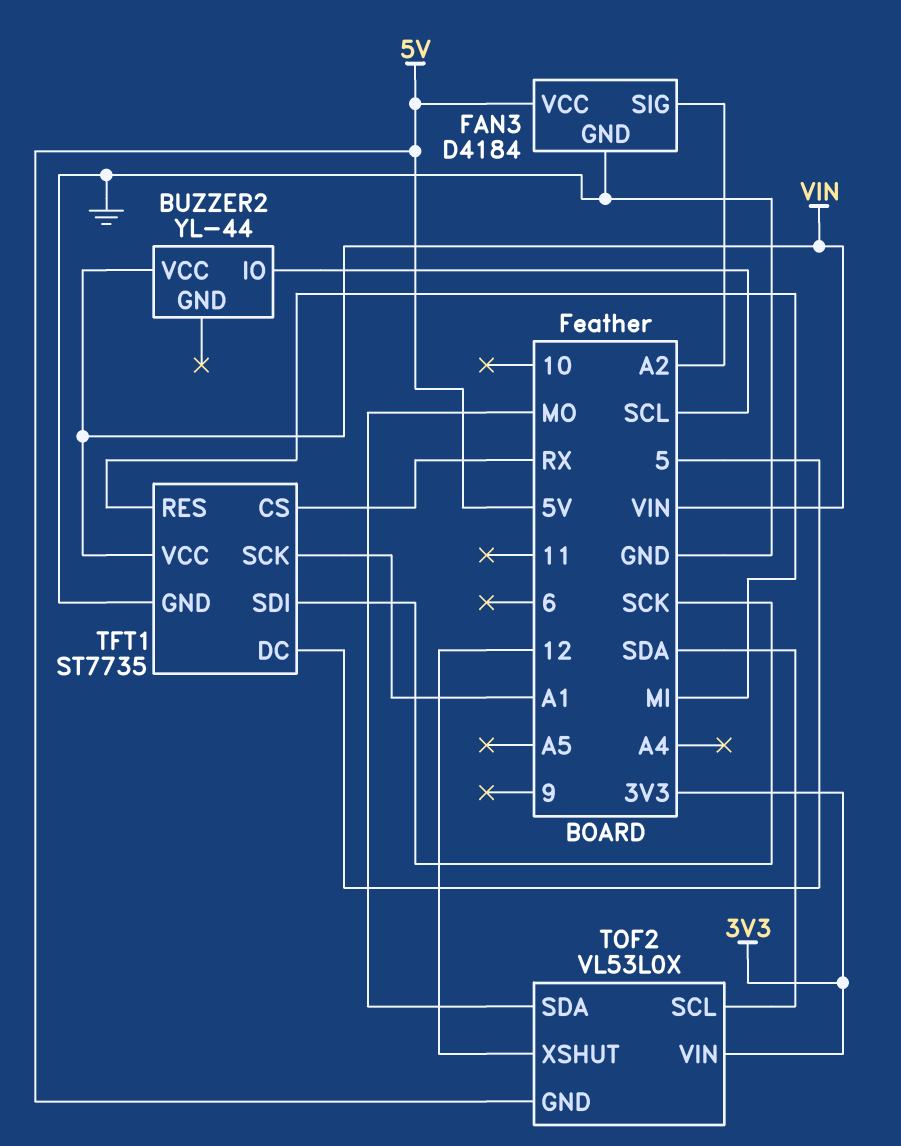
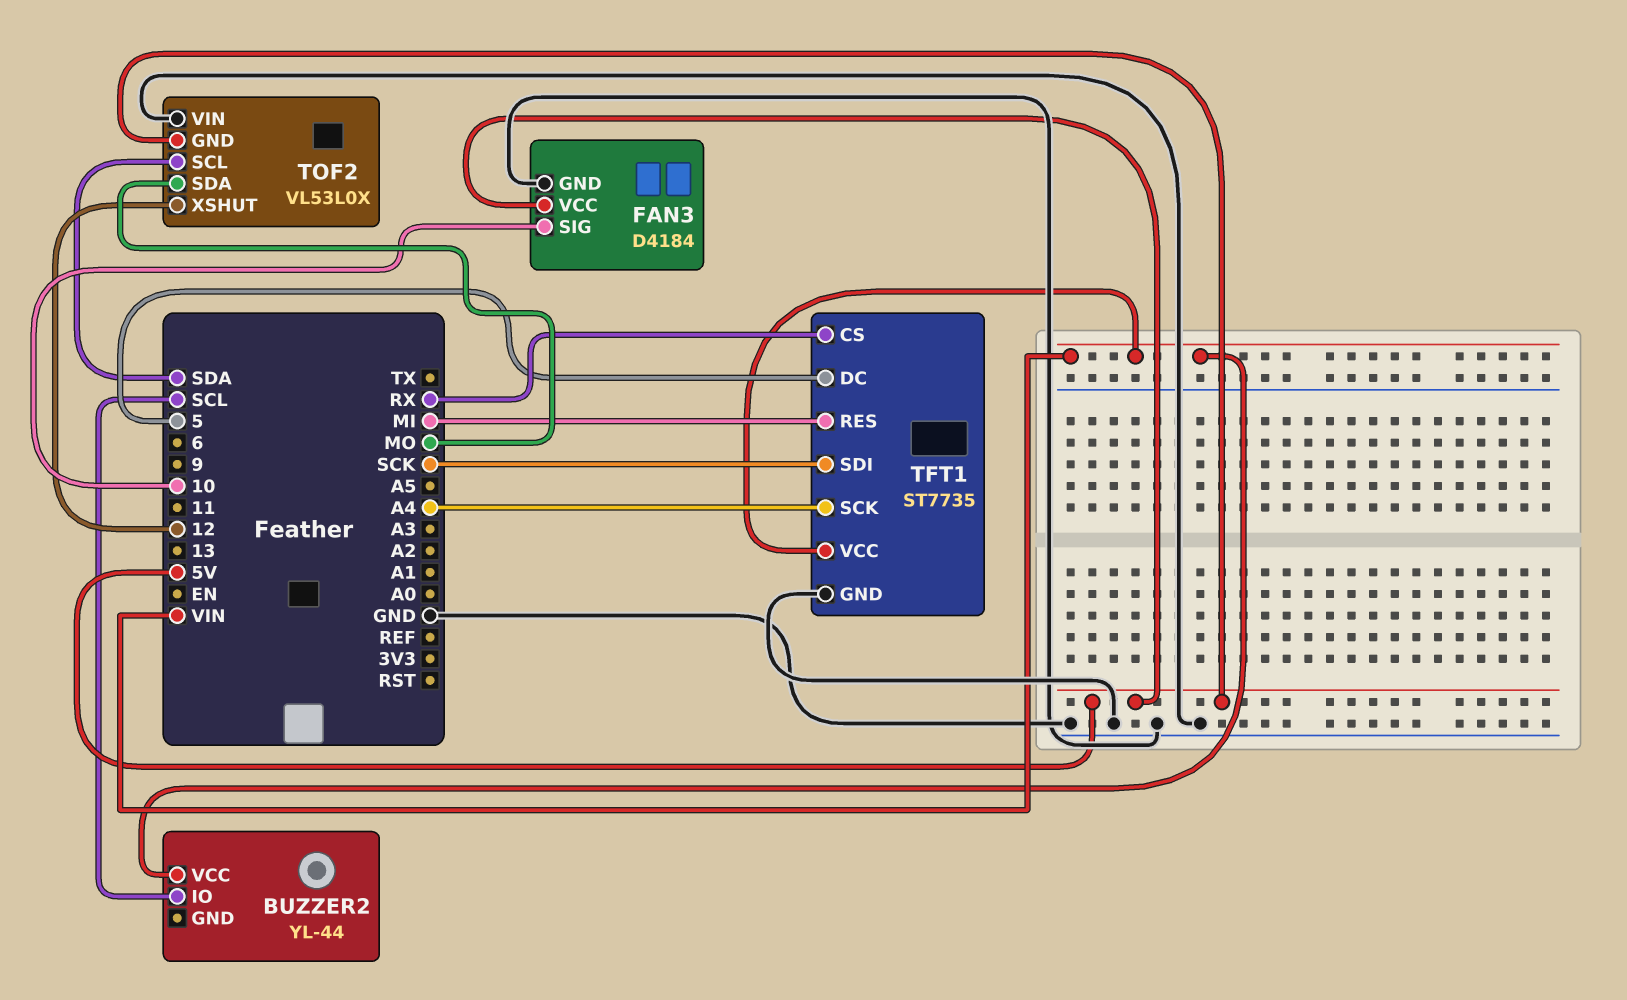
FAN3 pin SIG: A2 -> 10
TFT1 pin SCK: A1 -> A4
TOF2 pin VIN: 3V3 -> GND

